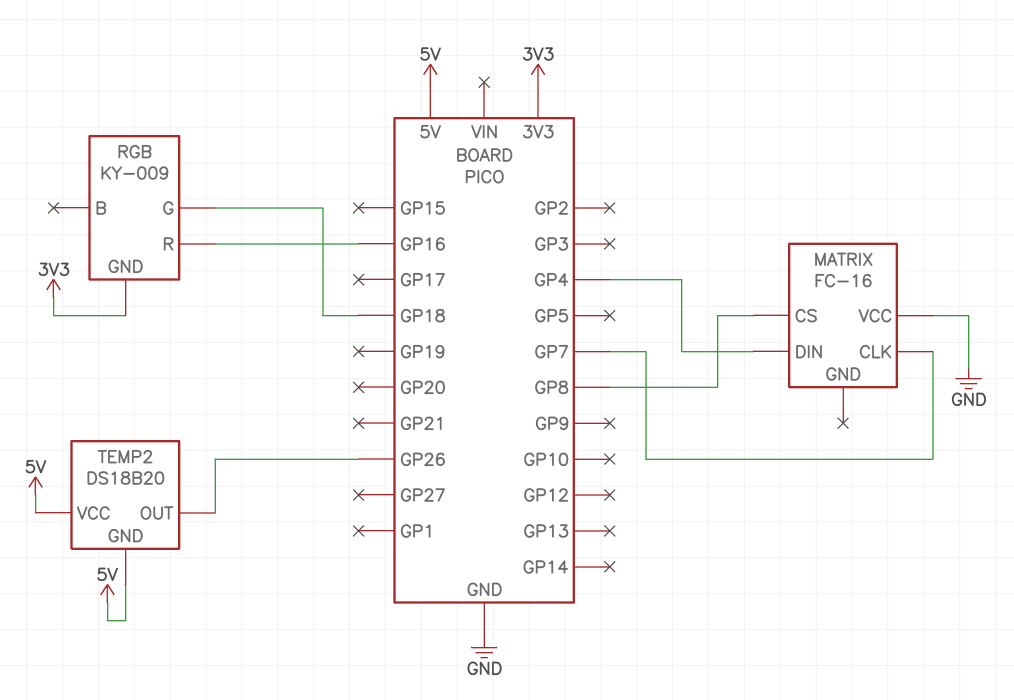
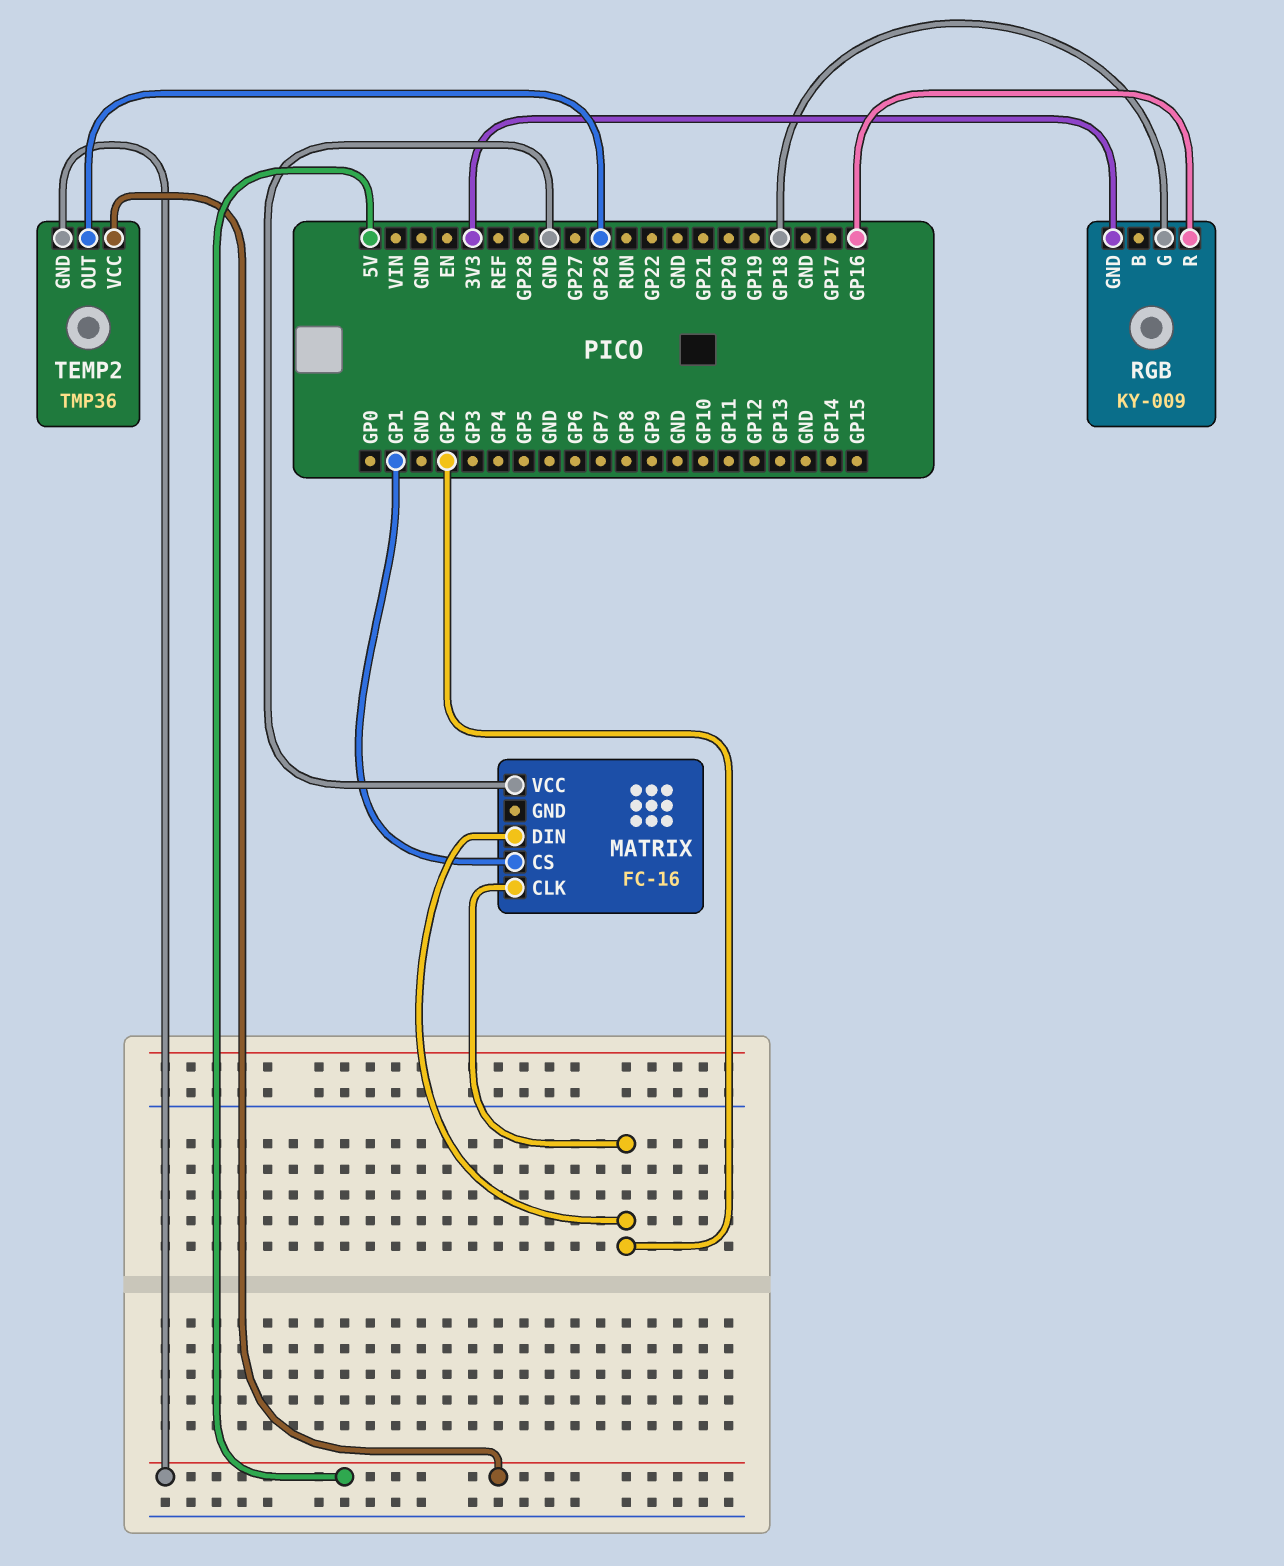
MATRIX pin CLK: GP7 -> GP2
MATRIX pin CS: GP8 -> GP1
MATRIX pin DIN: GP4 -> GP2
TEMP2: DS18B20 -> TMP36

